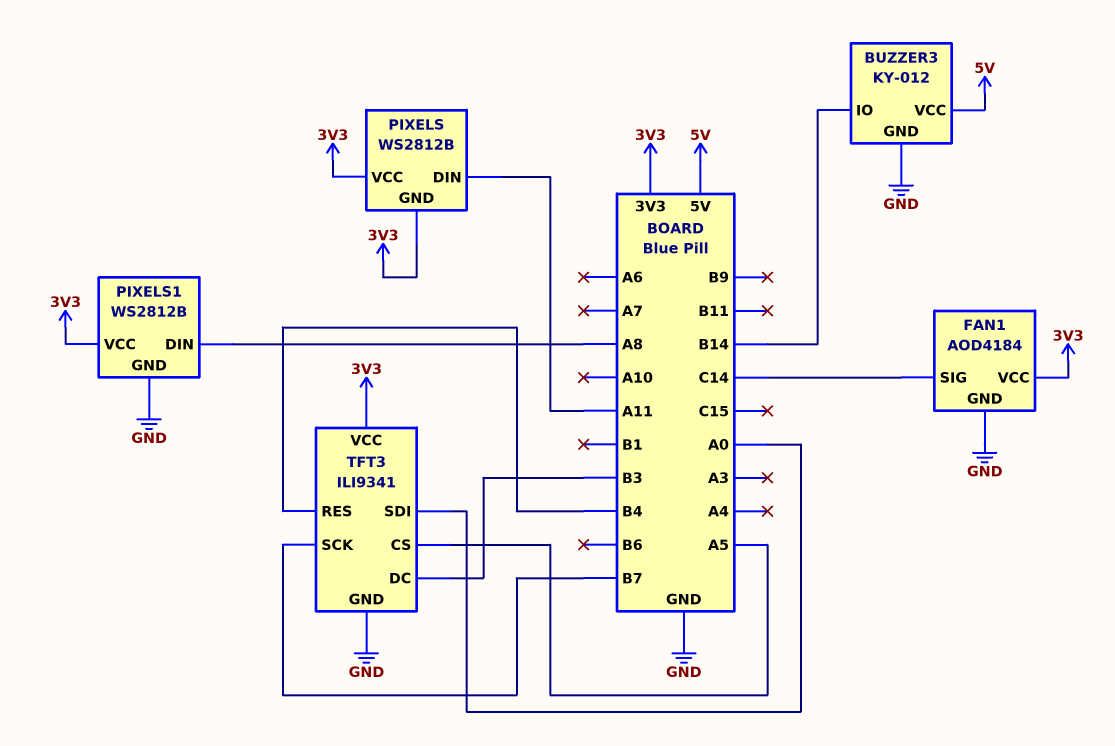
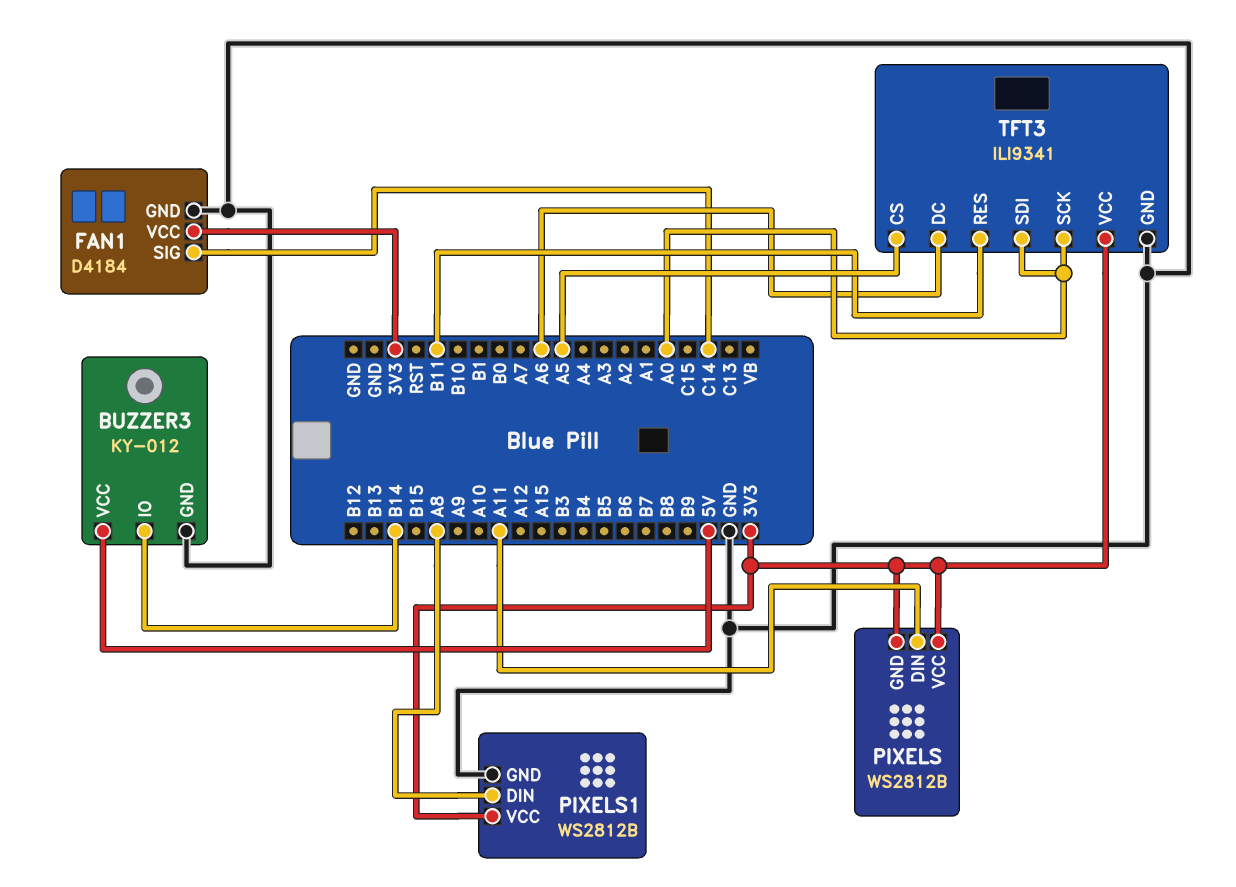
FAN1: AOD4184 -> D4184
TFT3 pin DC: B3 -> A6
TFT3 pin RES: B4 -> B11
TFT3 pin SCK: B7 -> A0

